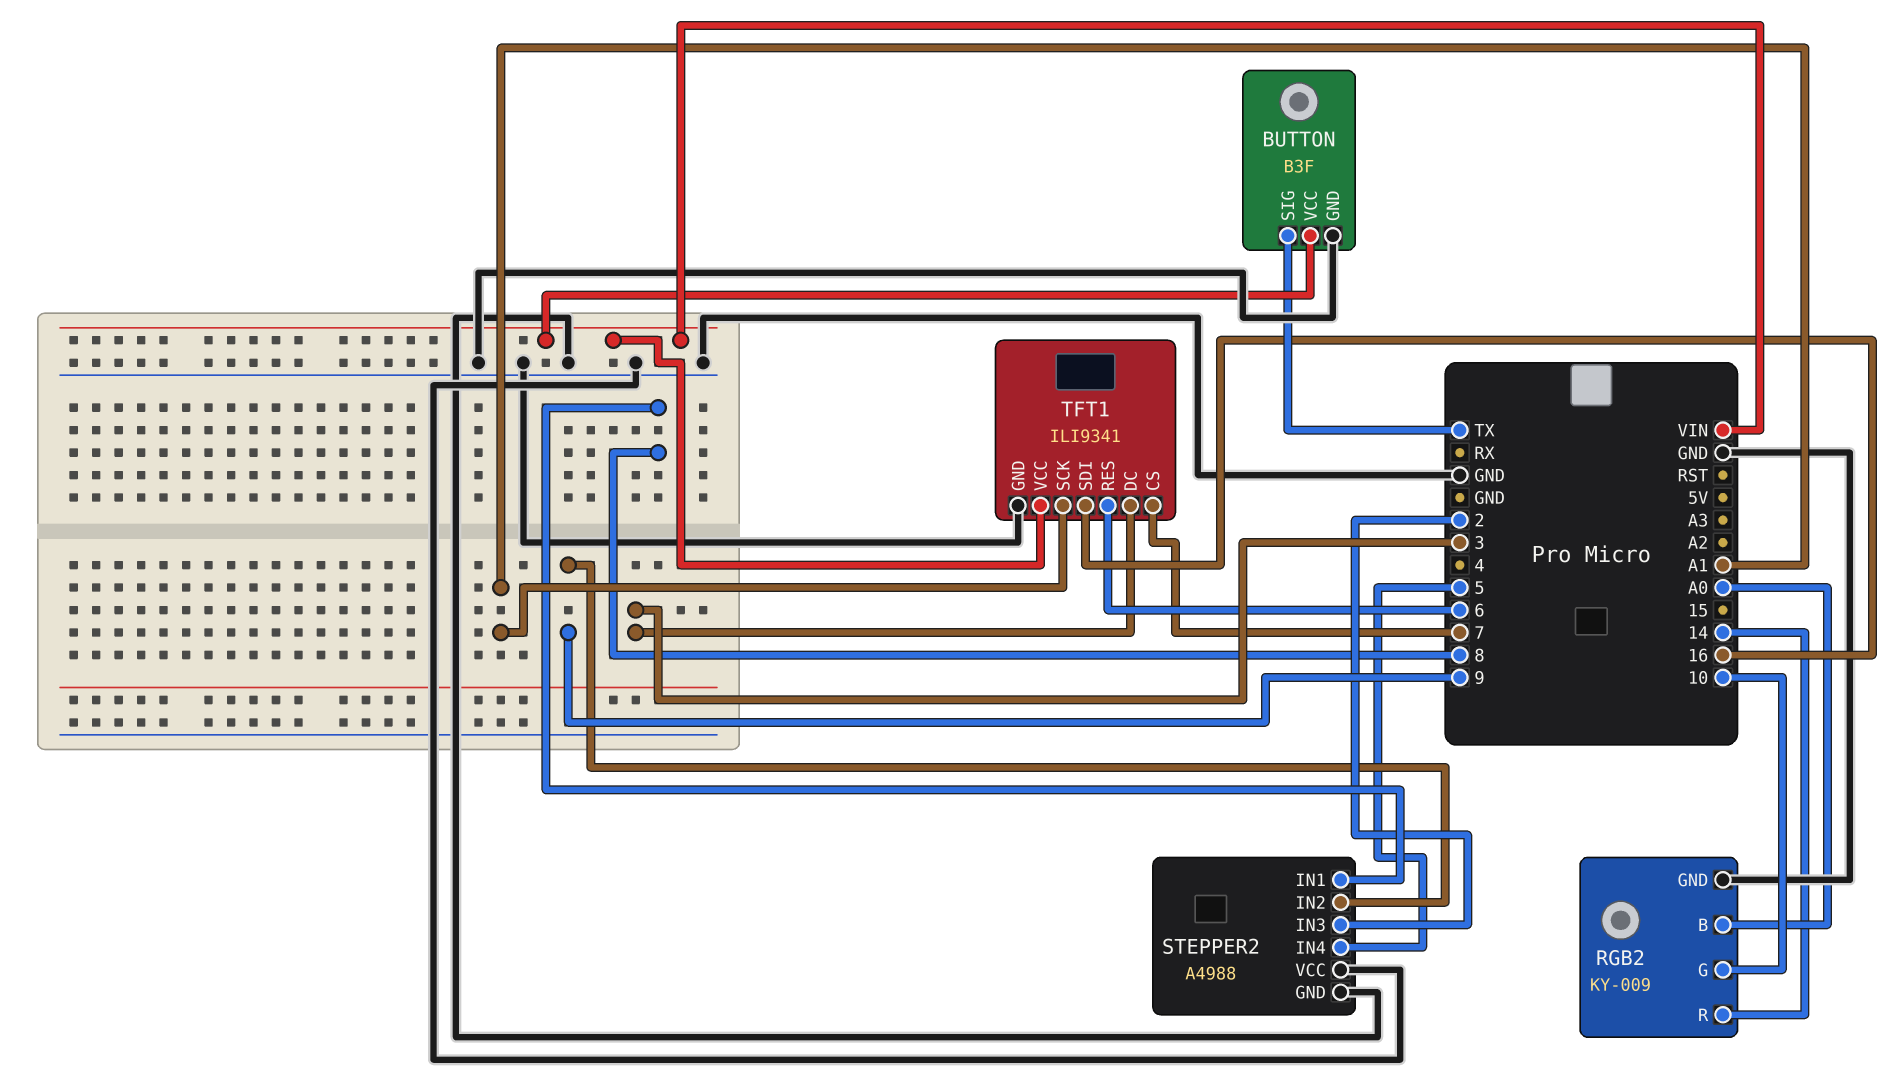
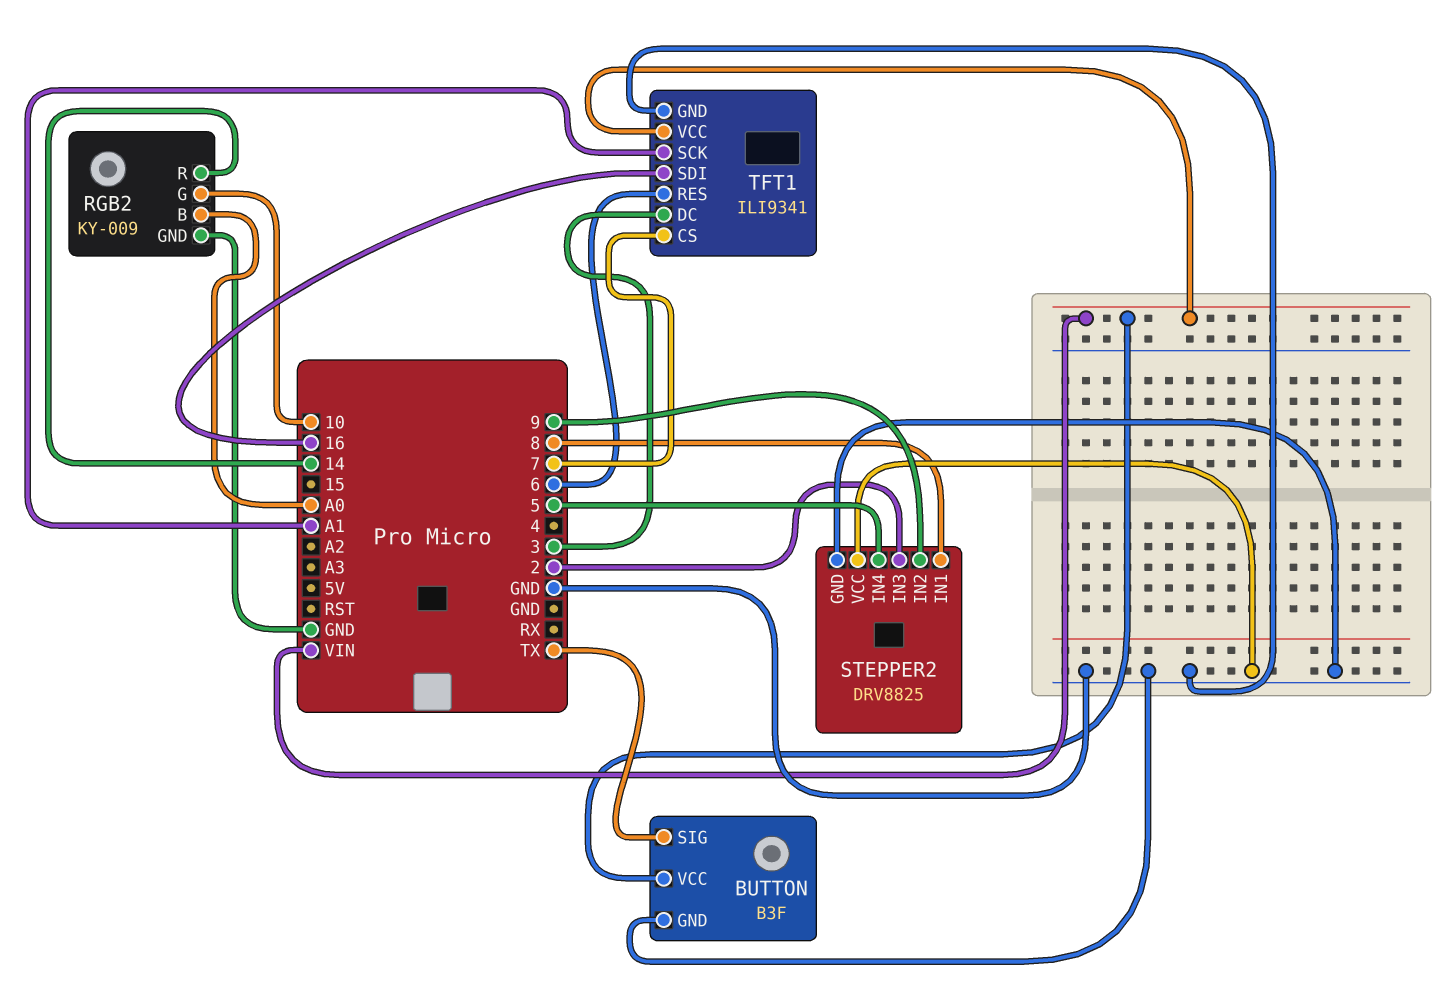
STEPPER2: A4988 -> DRV8825

